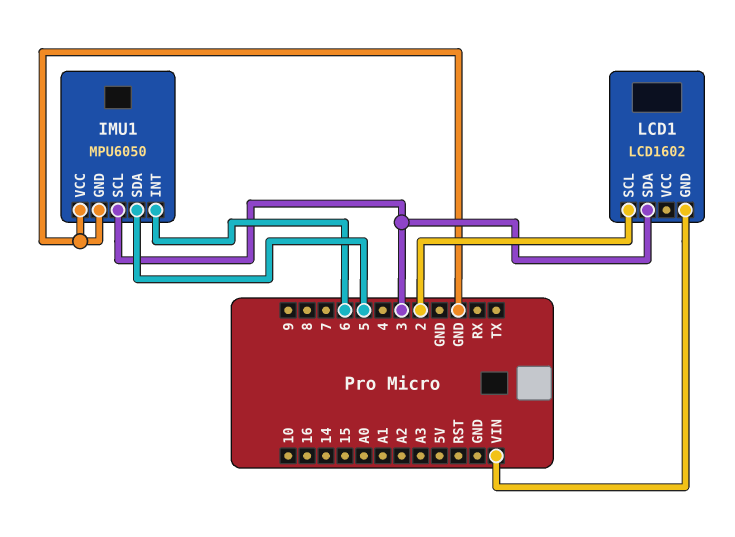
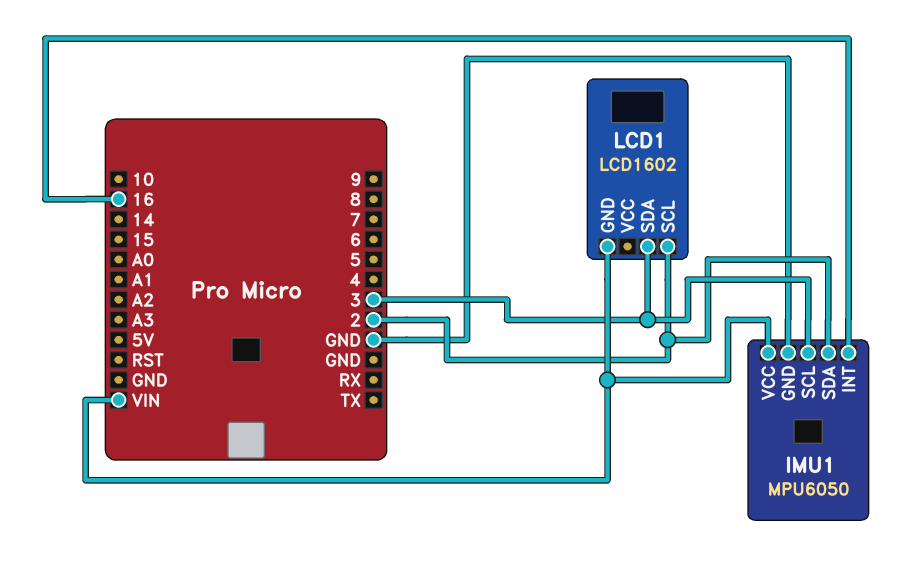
IMU1 pin INT: 6 -> 16
IMU1 pin SDA: 5 -> 2
IMU1 pin VCC: GND -> VIN

